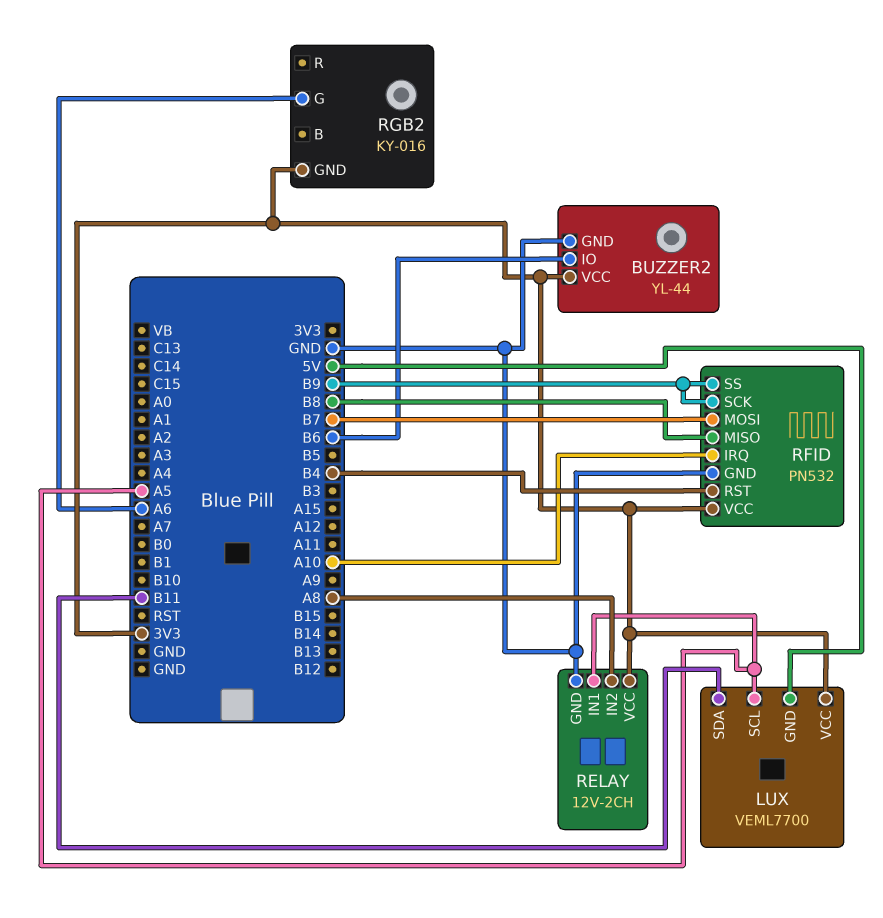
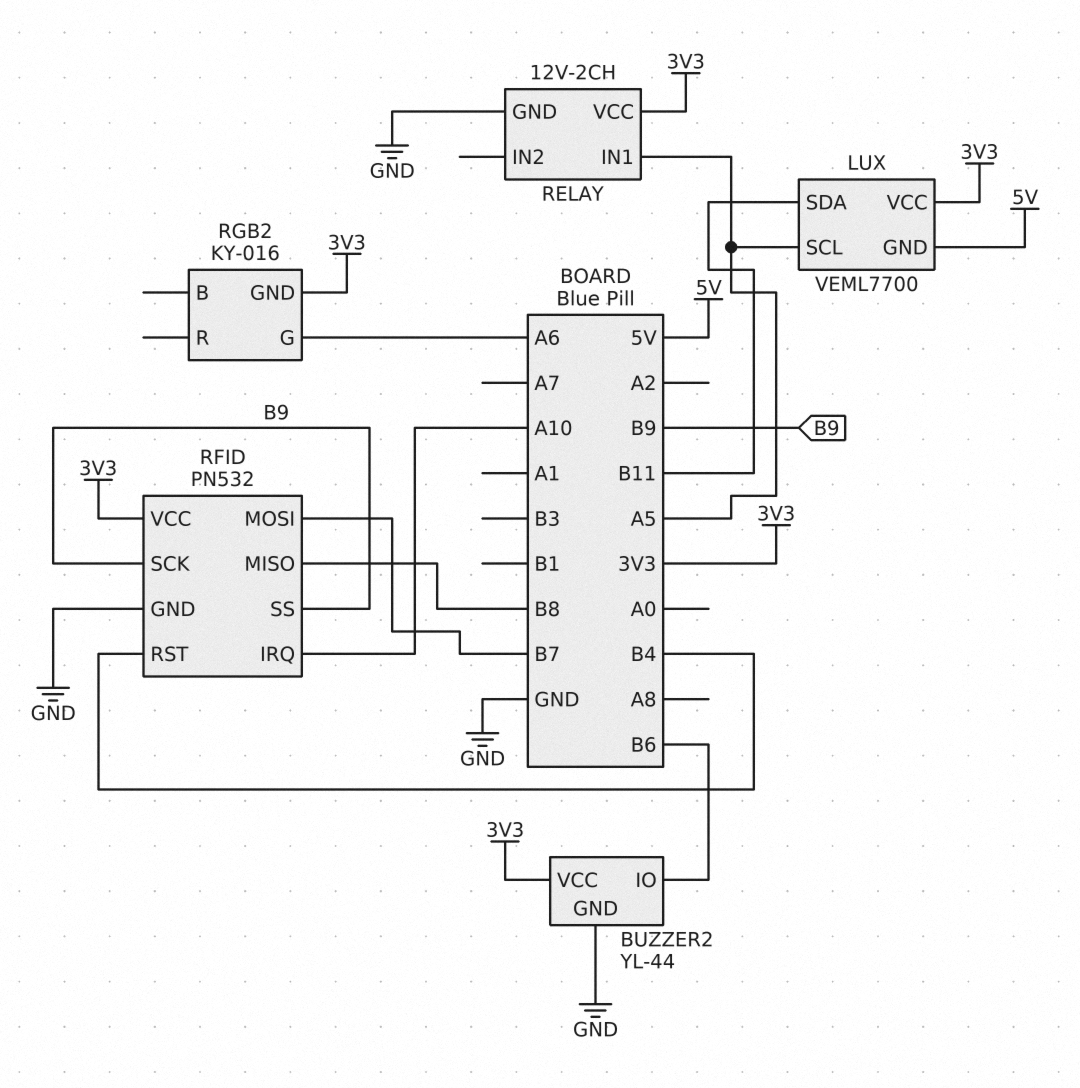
RELAY pin IN2: A8 -> none

